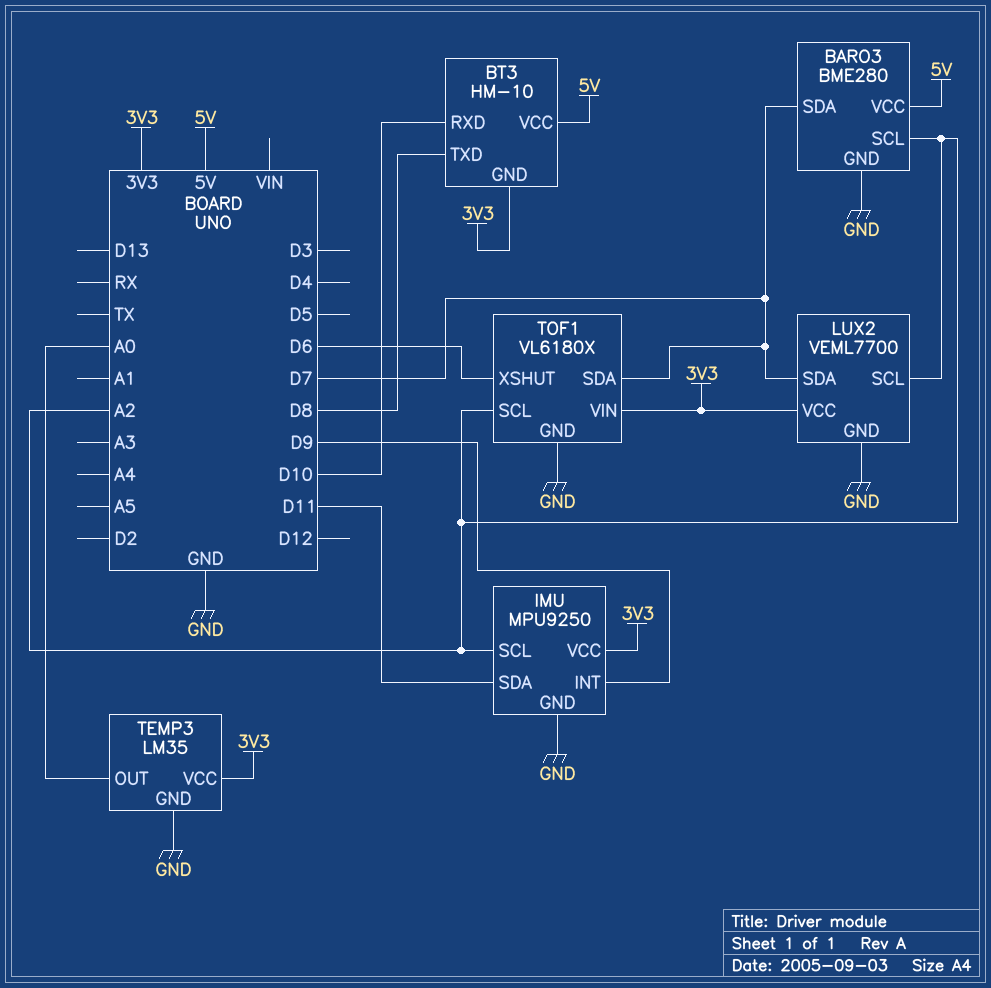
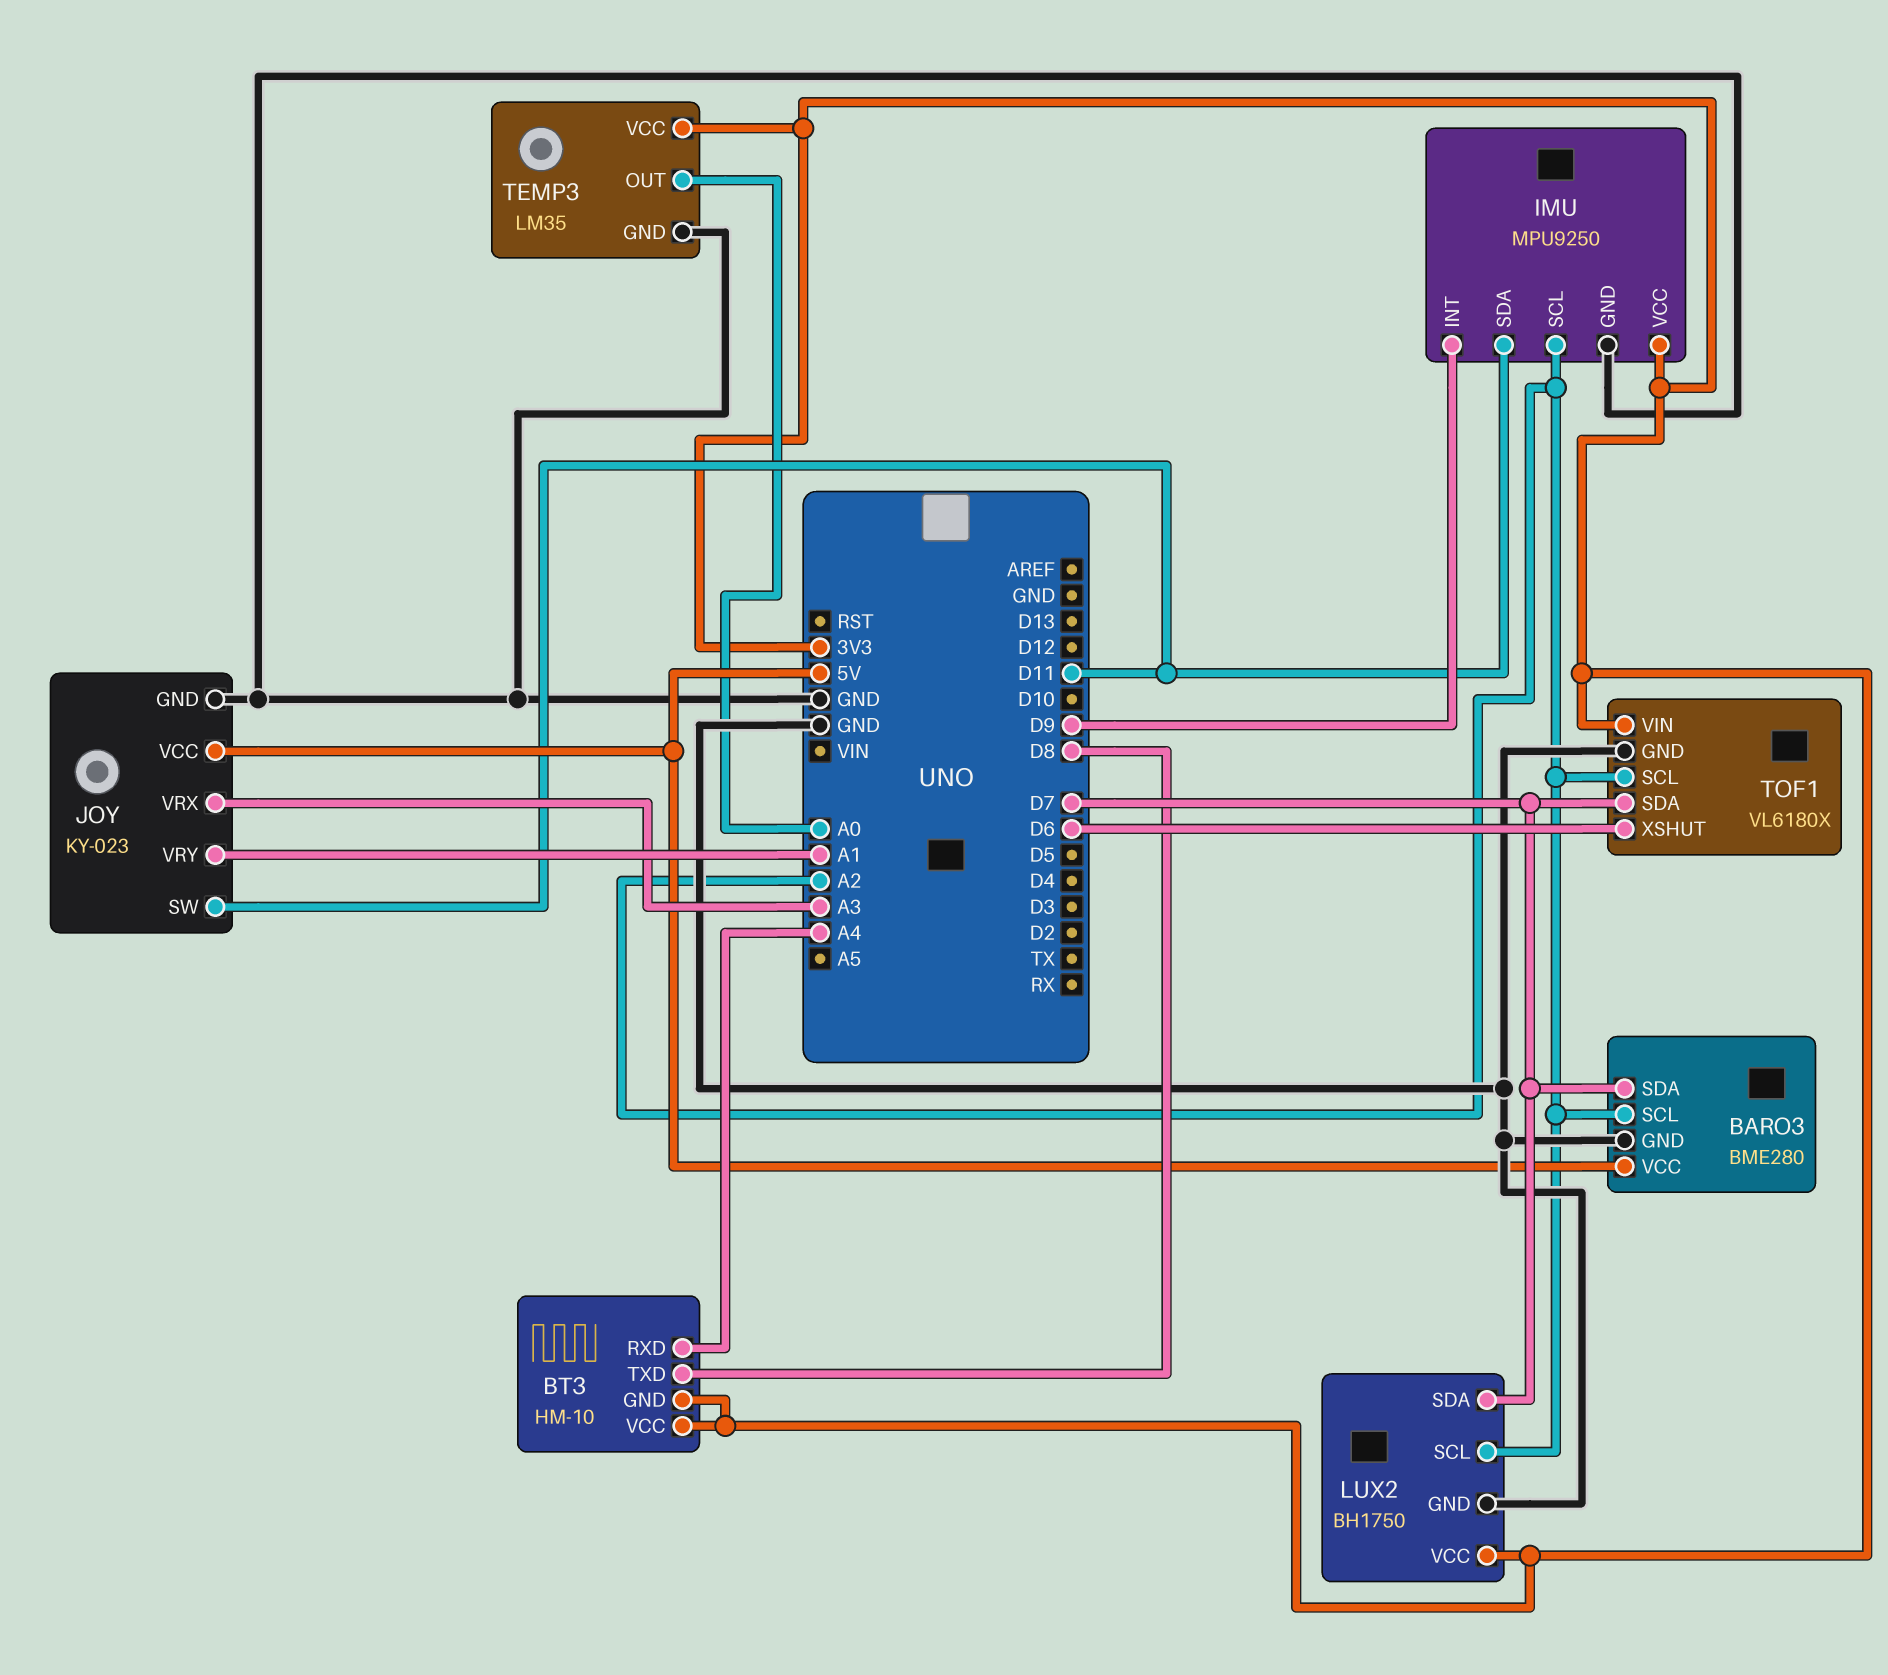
BT3 pin RXD: D10 -> A4
BT3 pin VCC: 5V -> 3V3
JOY: none -> KY-023
JOY pin GND: none -> GND
JOY pin SW: none -> D11
JOY pin VCC: none -> 5V
JOY pin VRX: none -> A3
JOY pin VRY: none -> A1
LUX2: VEML7700 -> BH1750

